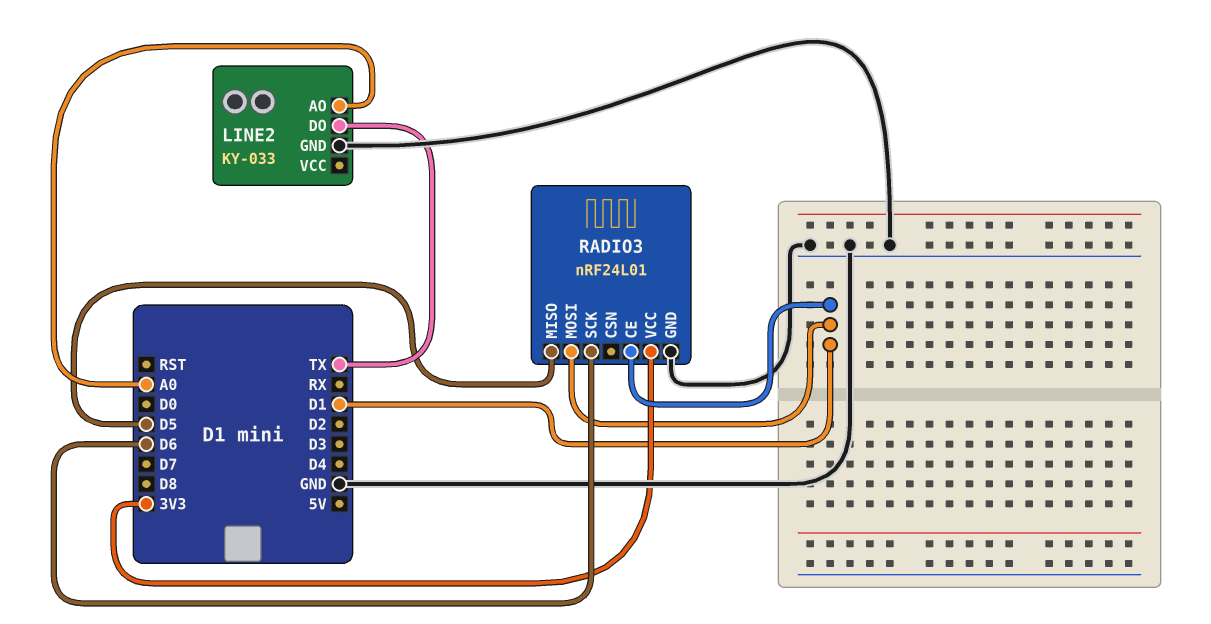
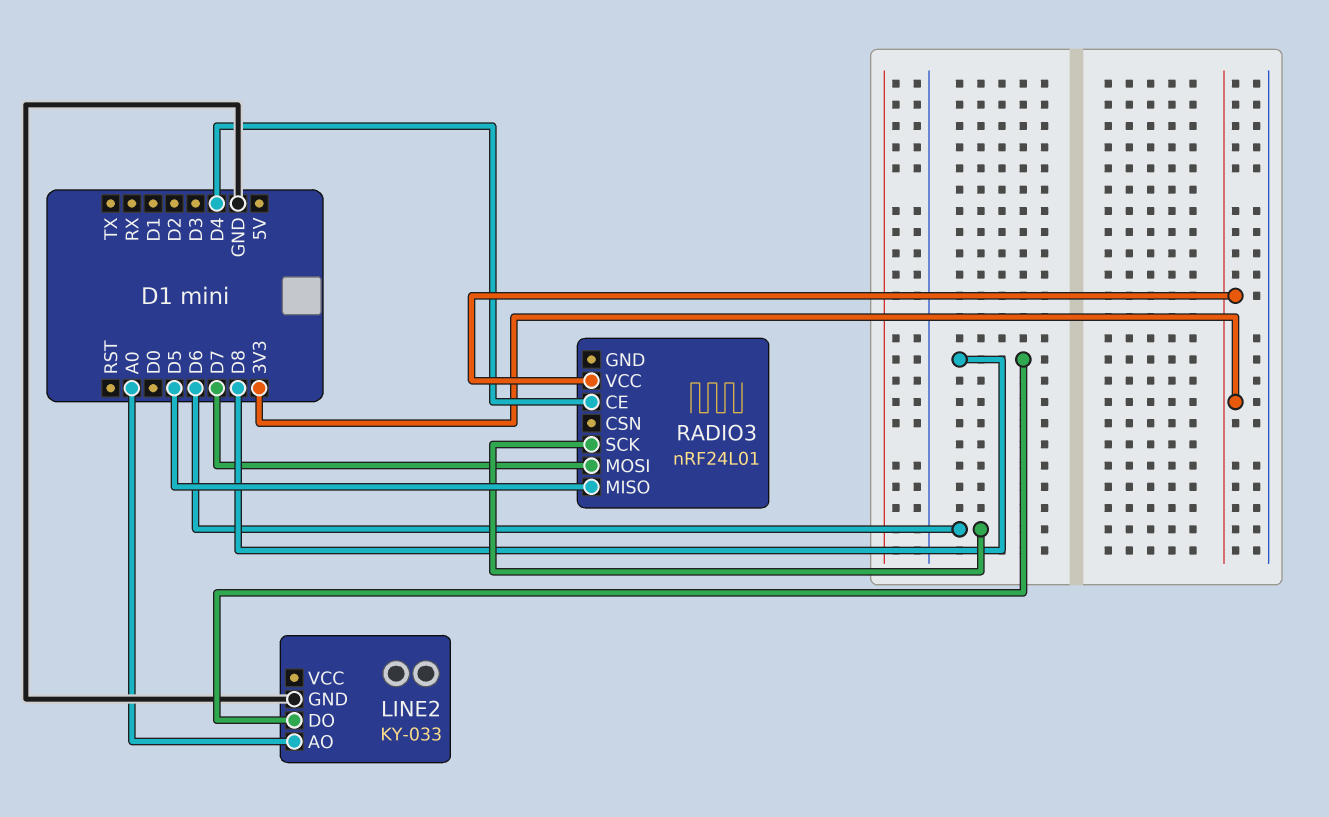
LINE2 pin DO: TX -> D8
RADIO3 pin CE: D1 -> D4
RADIO3 pin GND: GND -> none
RADIO3 pin MOSI: D1 -> D7

